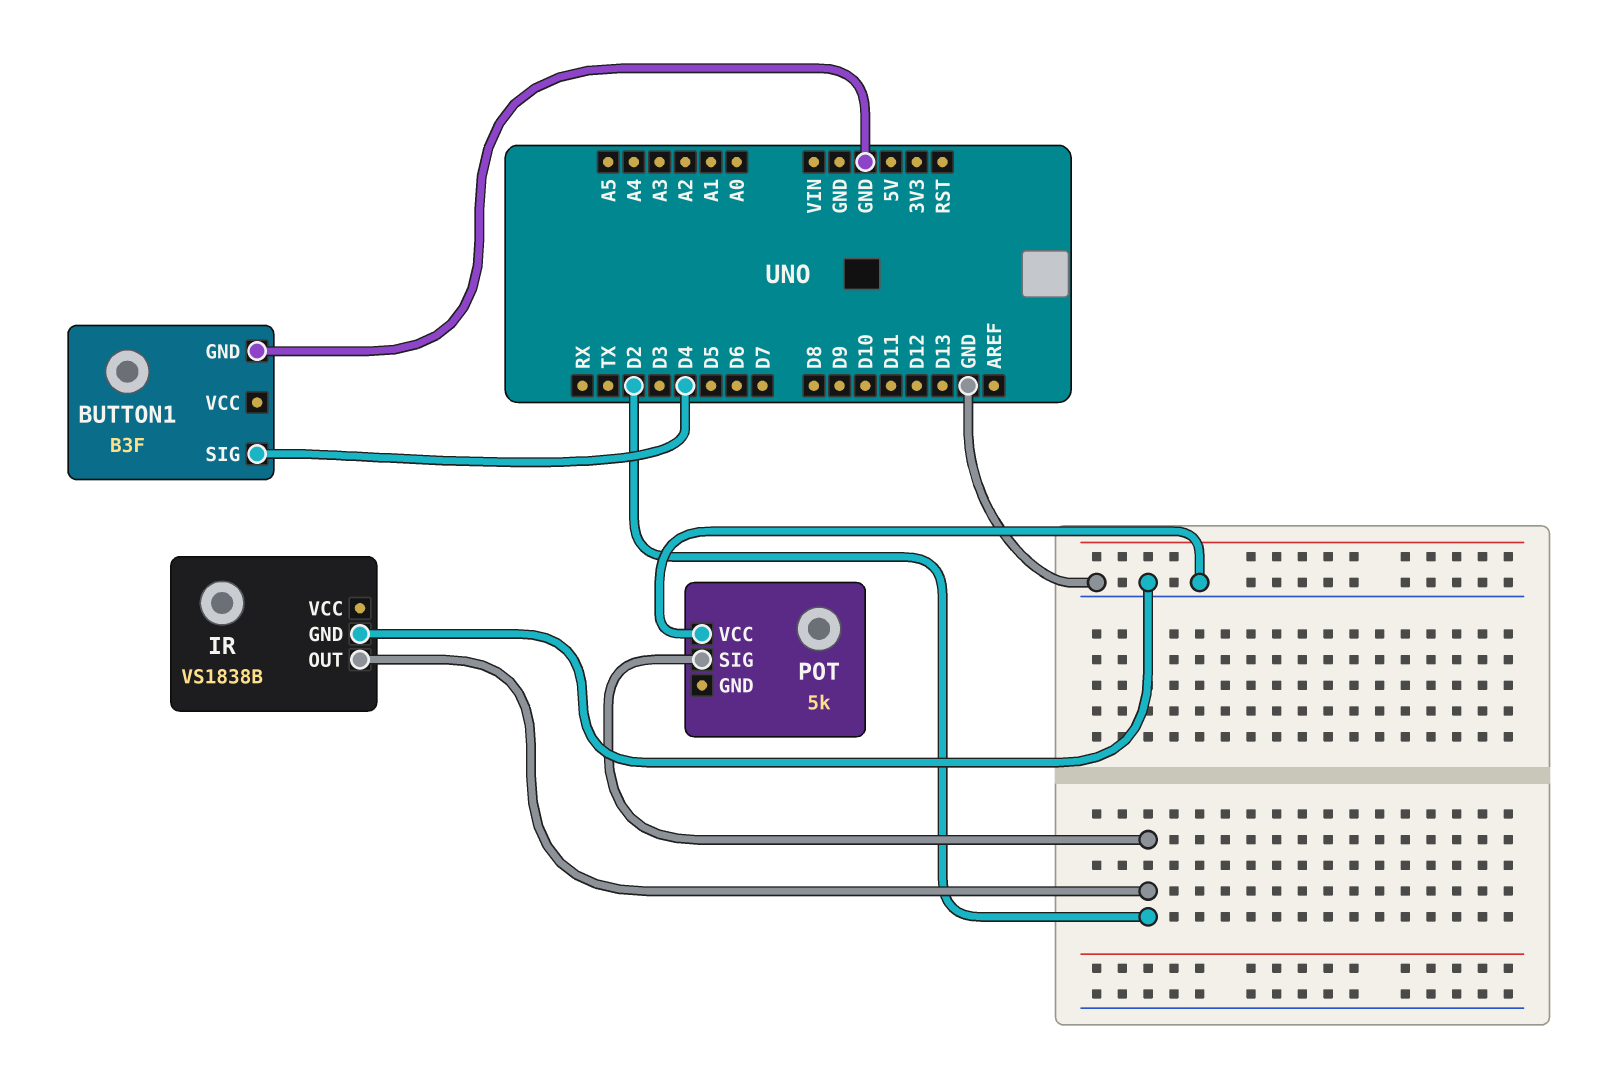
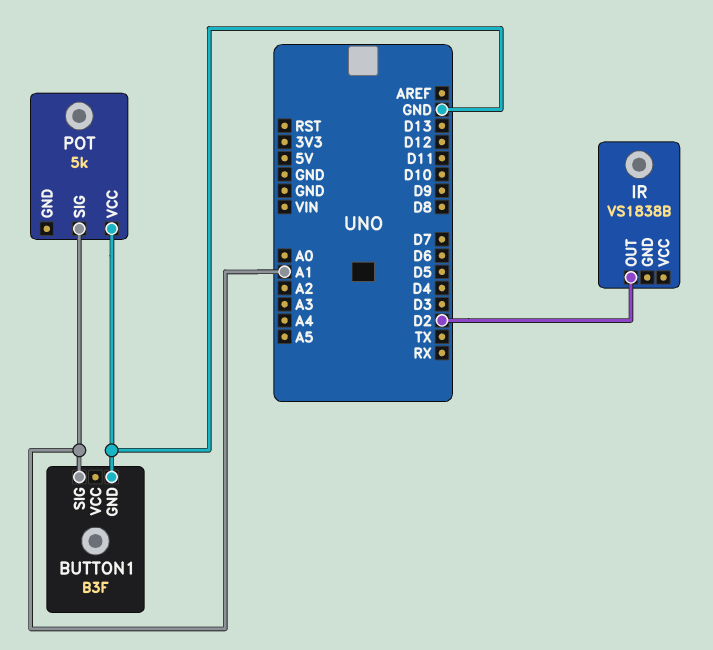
BUTTON1 pin SIG: D4 -> A1
IR pin GND: GND -> none
POT pin SIG: D2 -> A1

